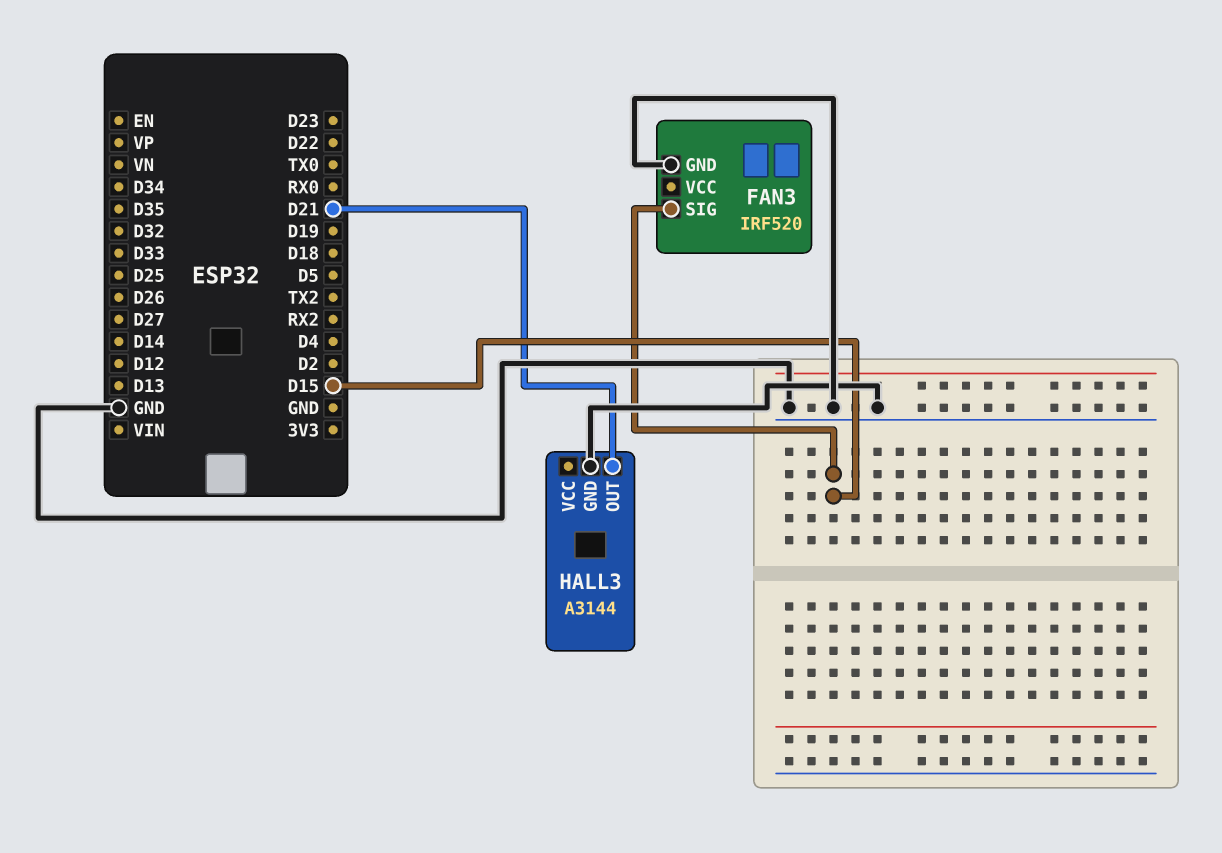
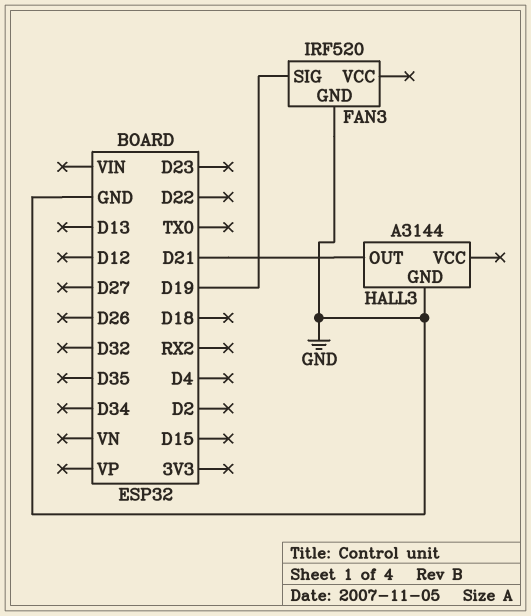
FAN3 pin SIG: D15 -> D19

